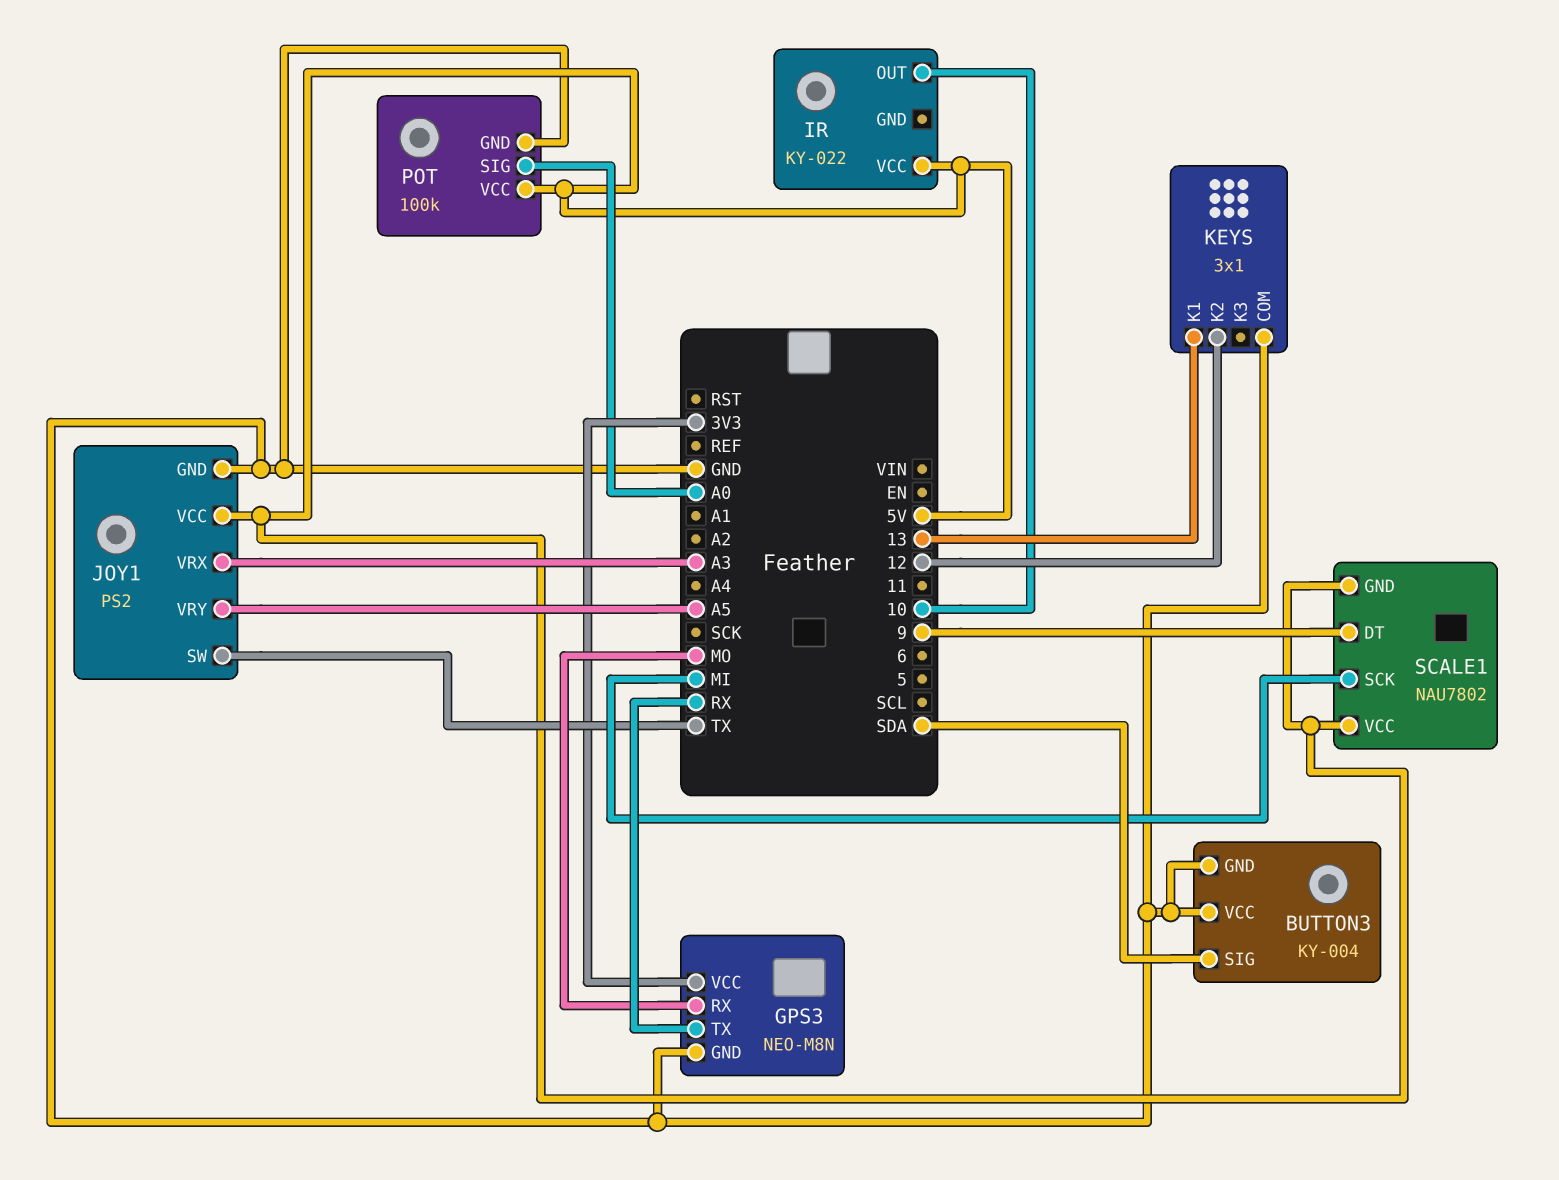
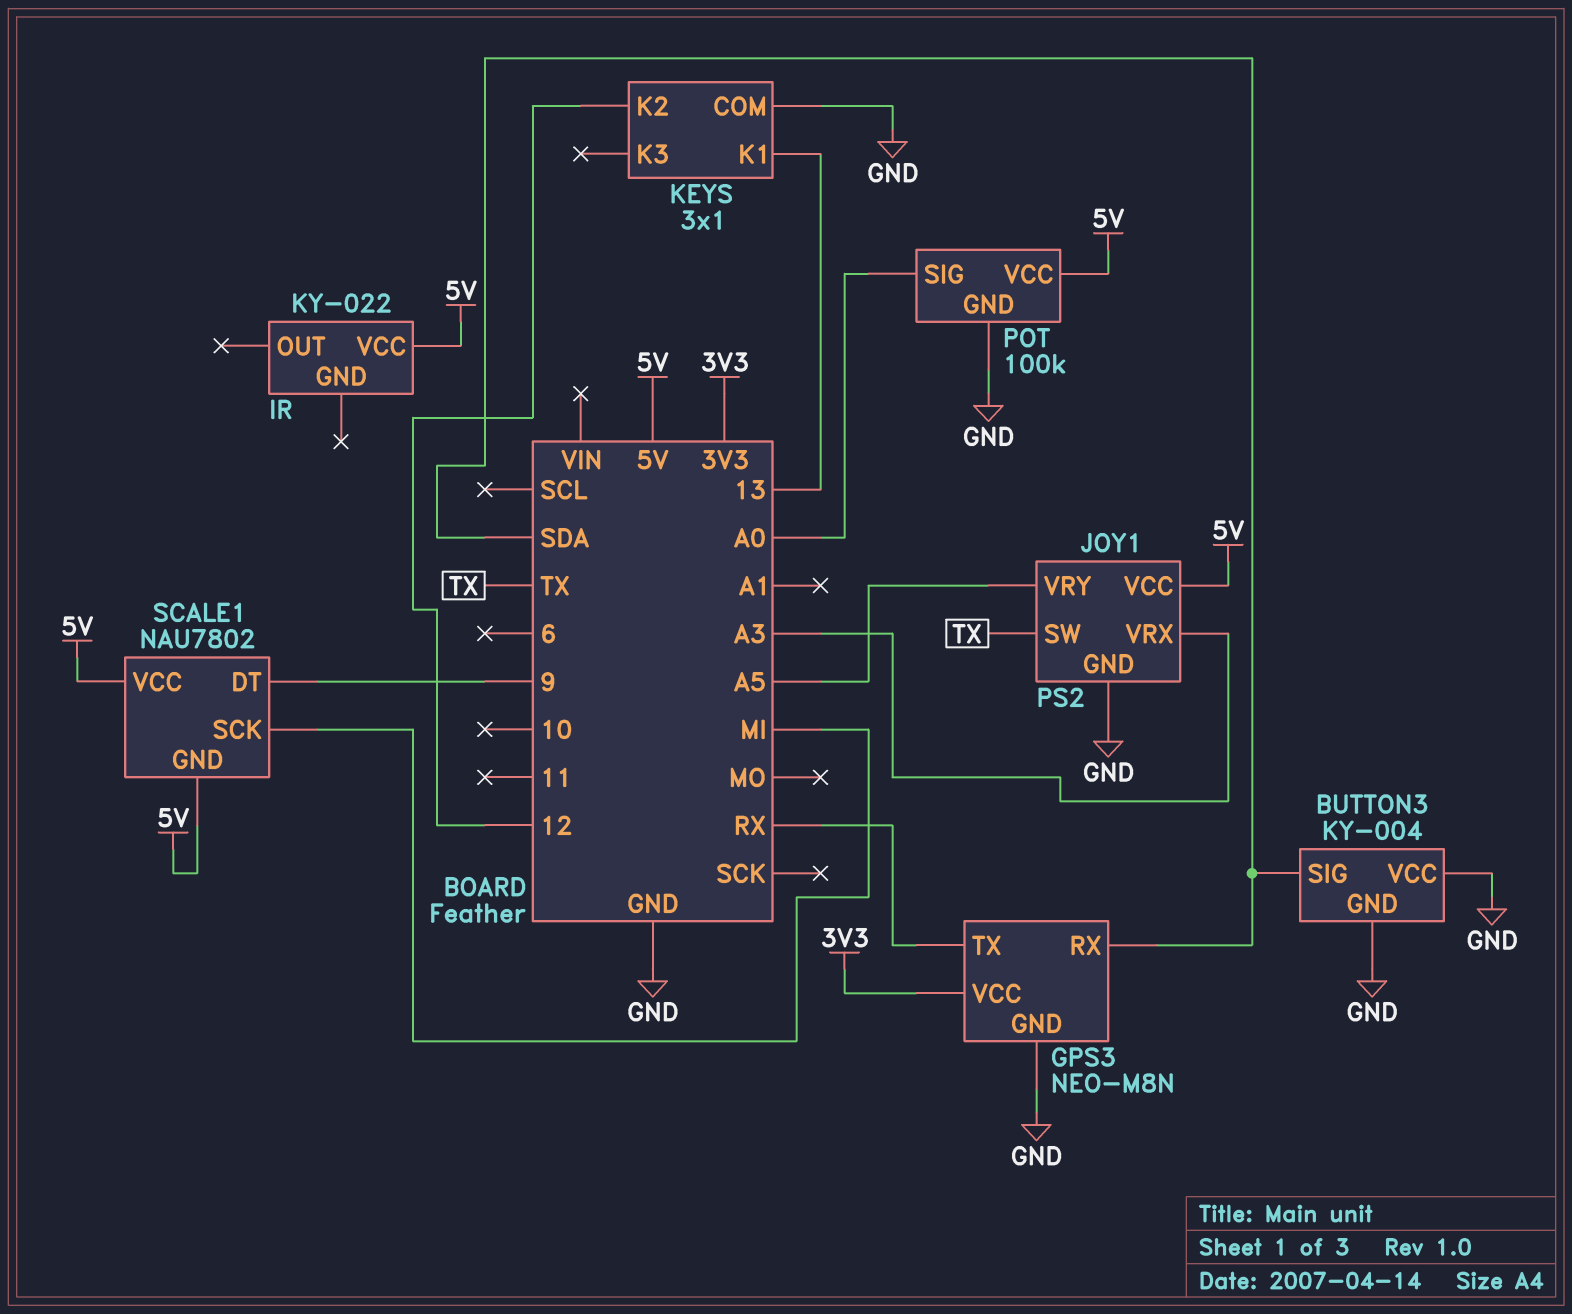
GPS3 pin RX: MO -> SDA
IR pin OUT: 10 -> none

